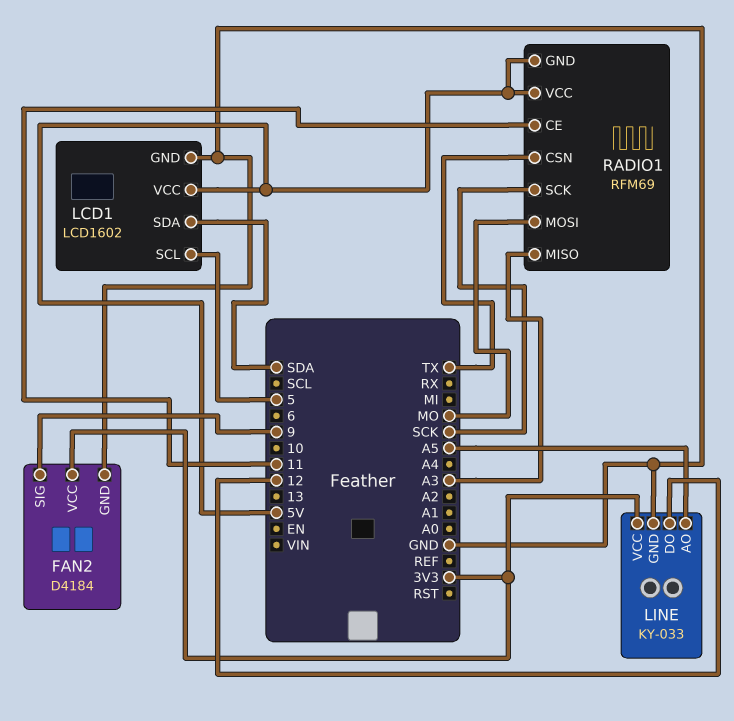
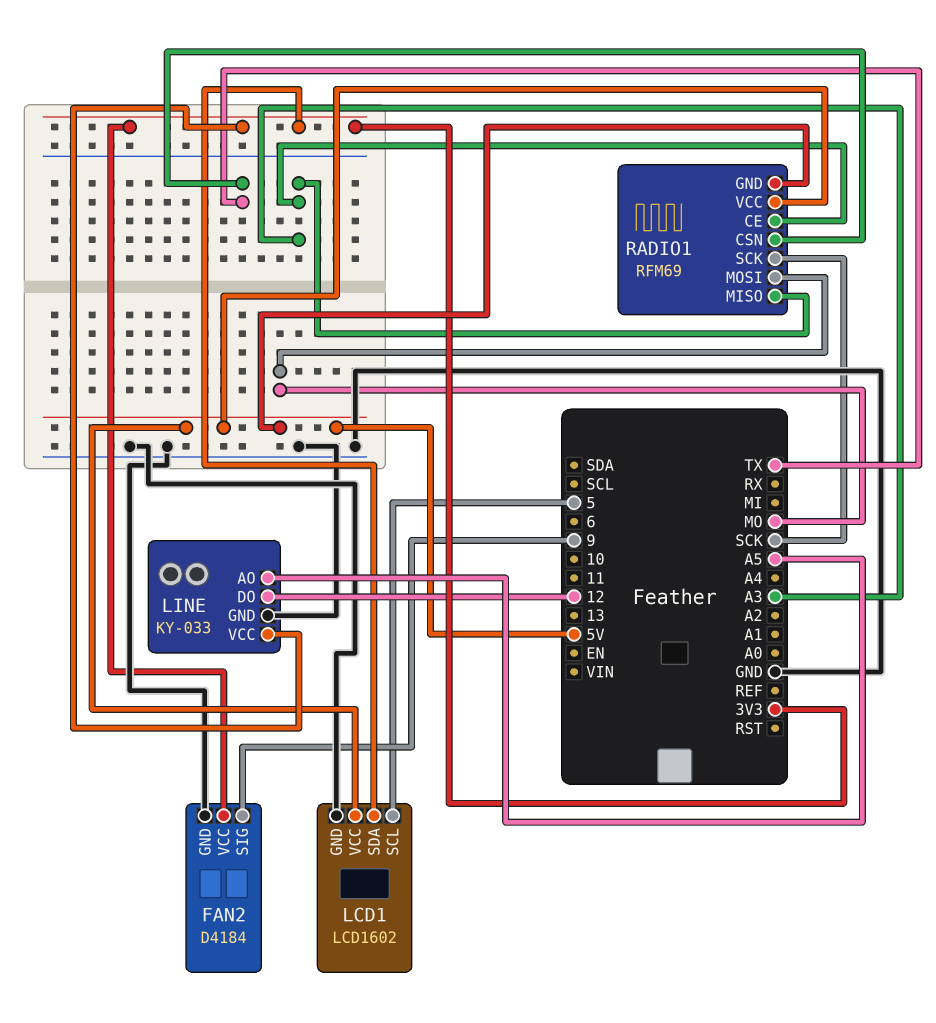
LCD1 pin SDA: SDA -> 3V3
RADIO1 pin CE: 11 -> A3

